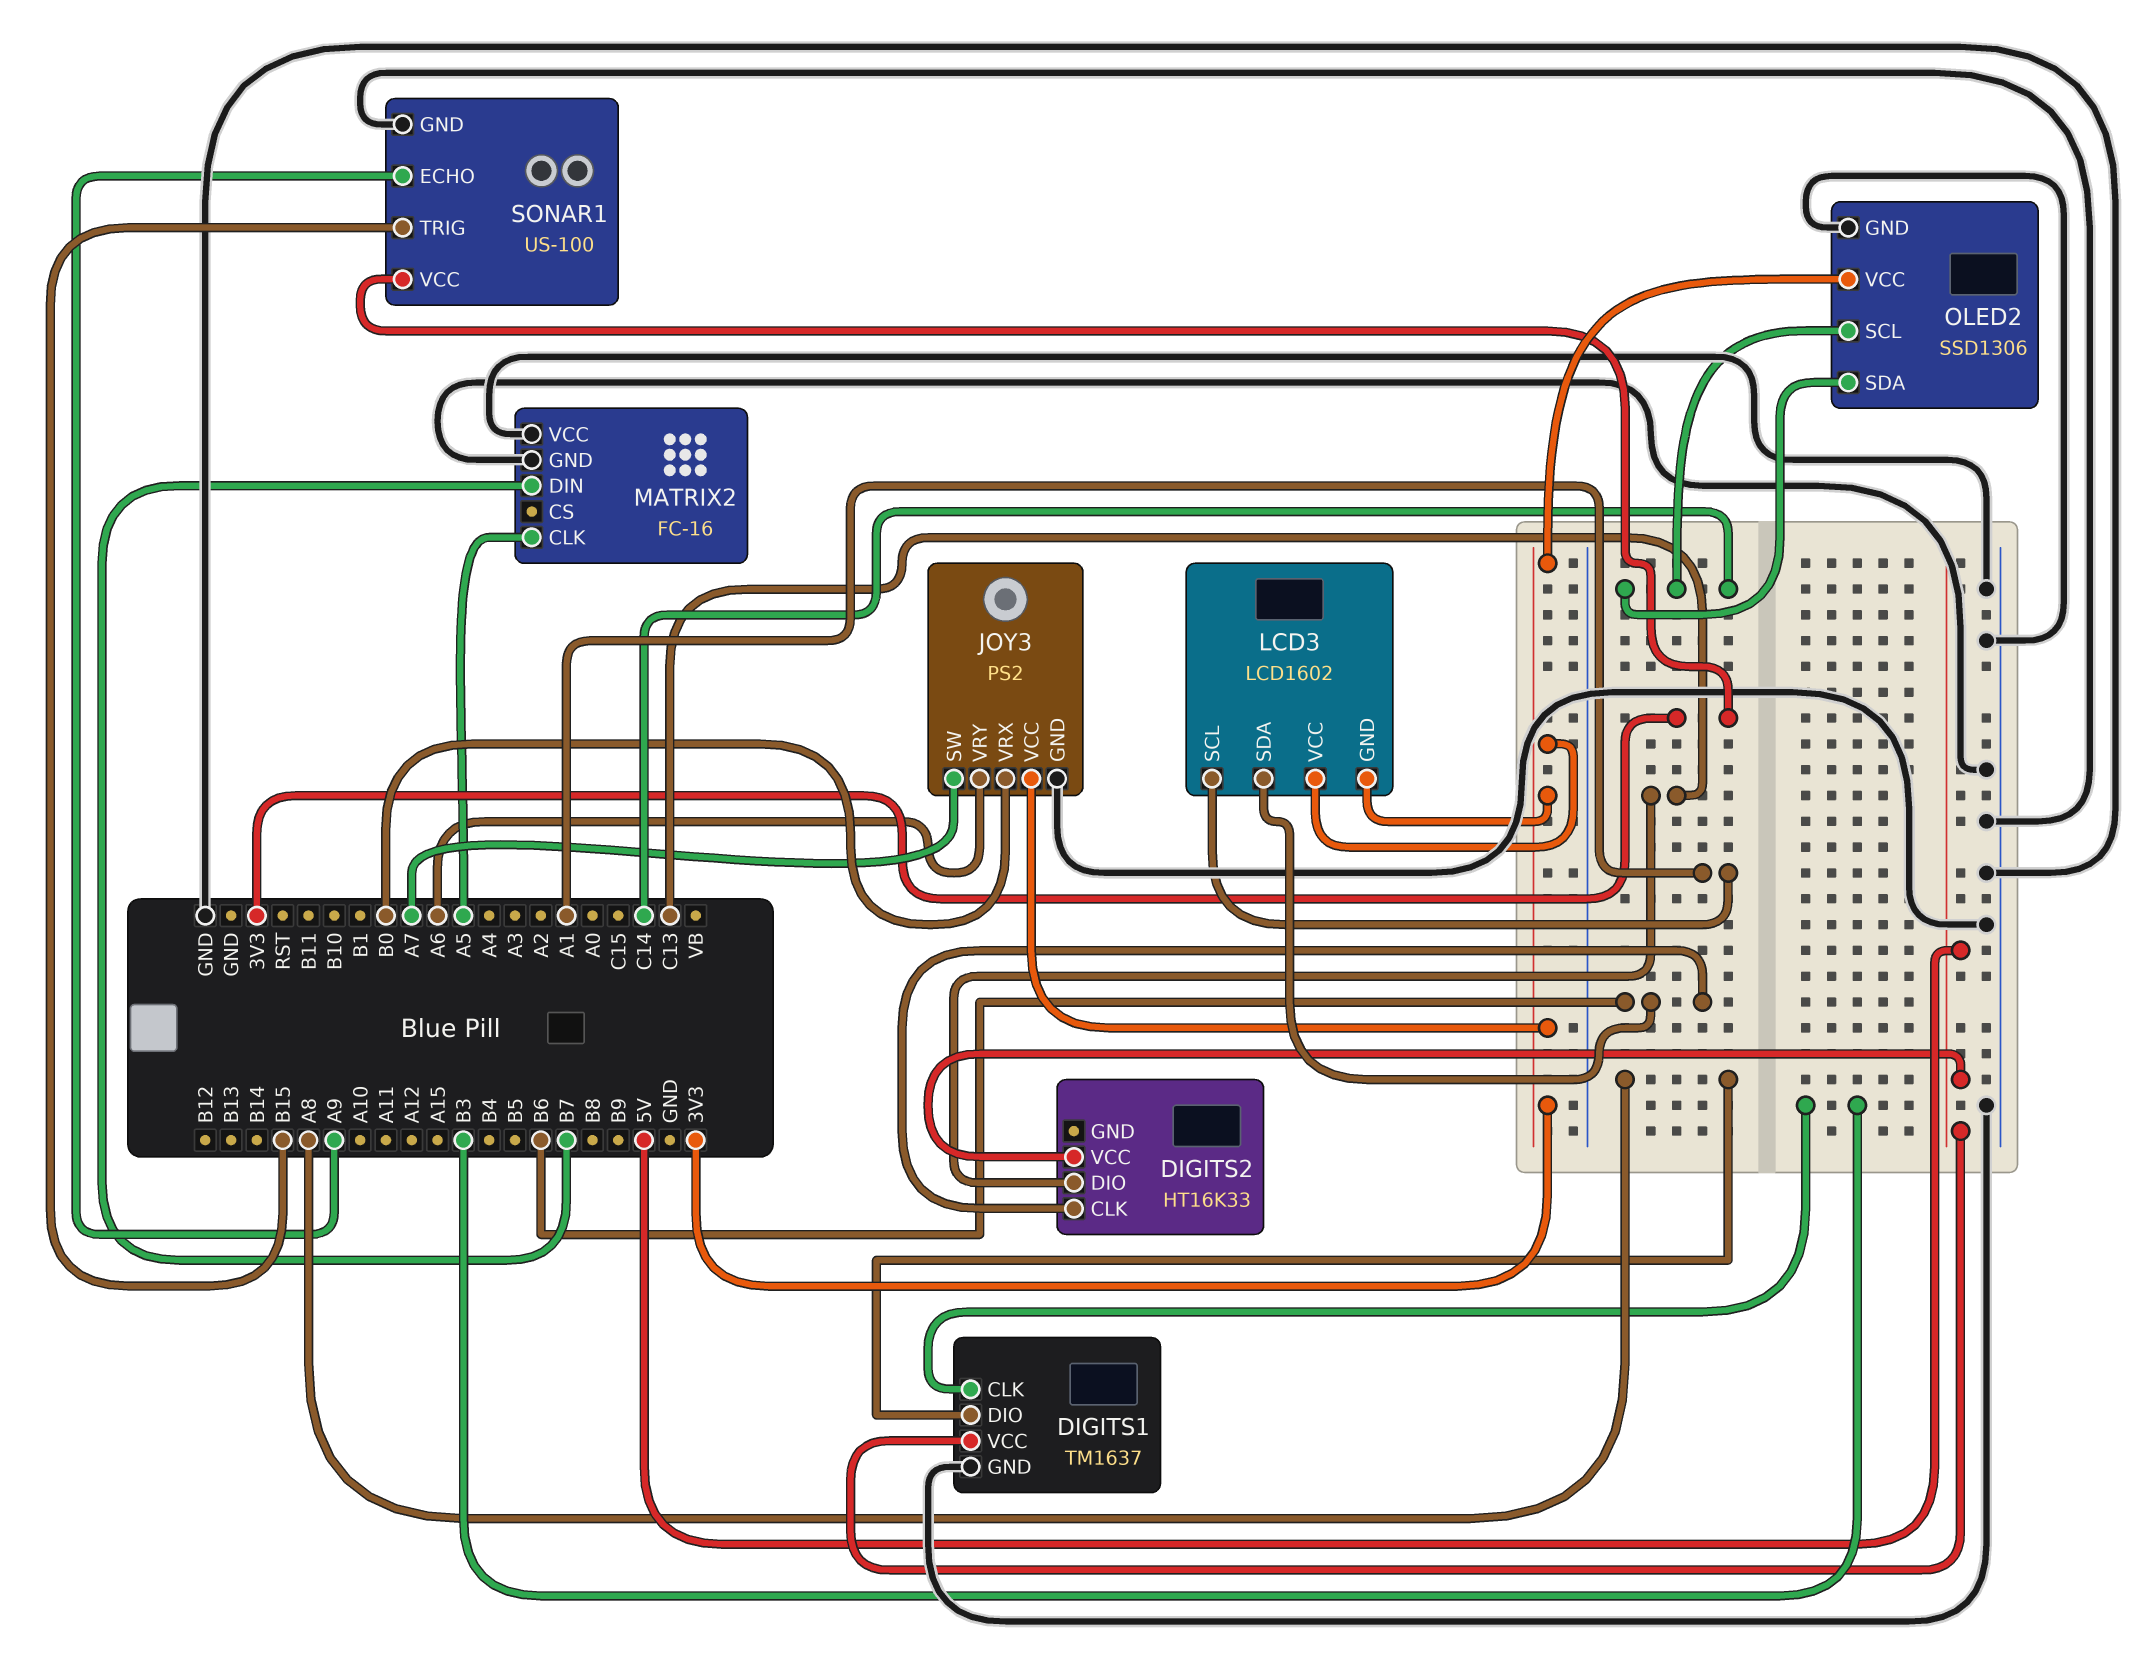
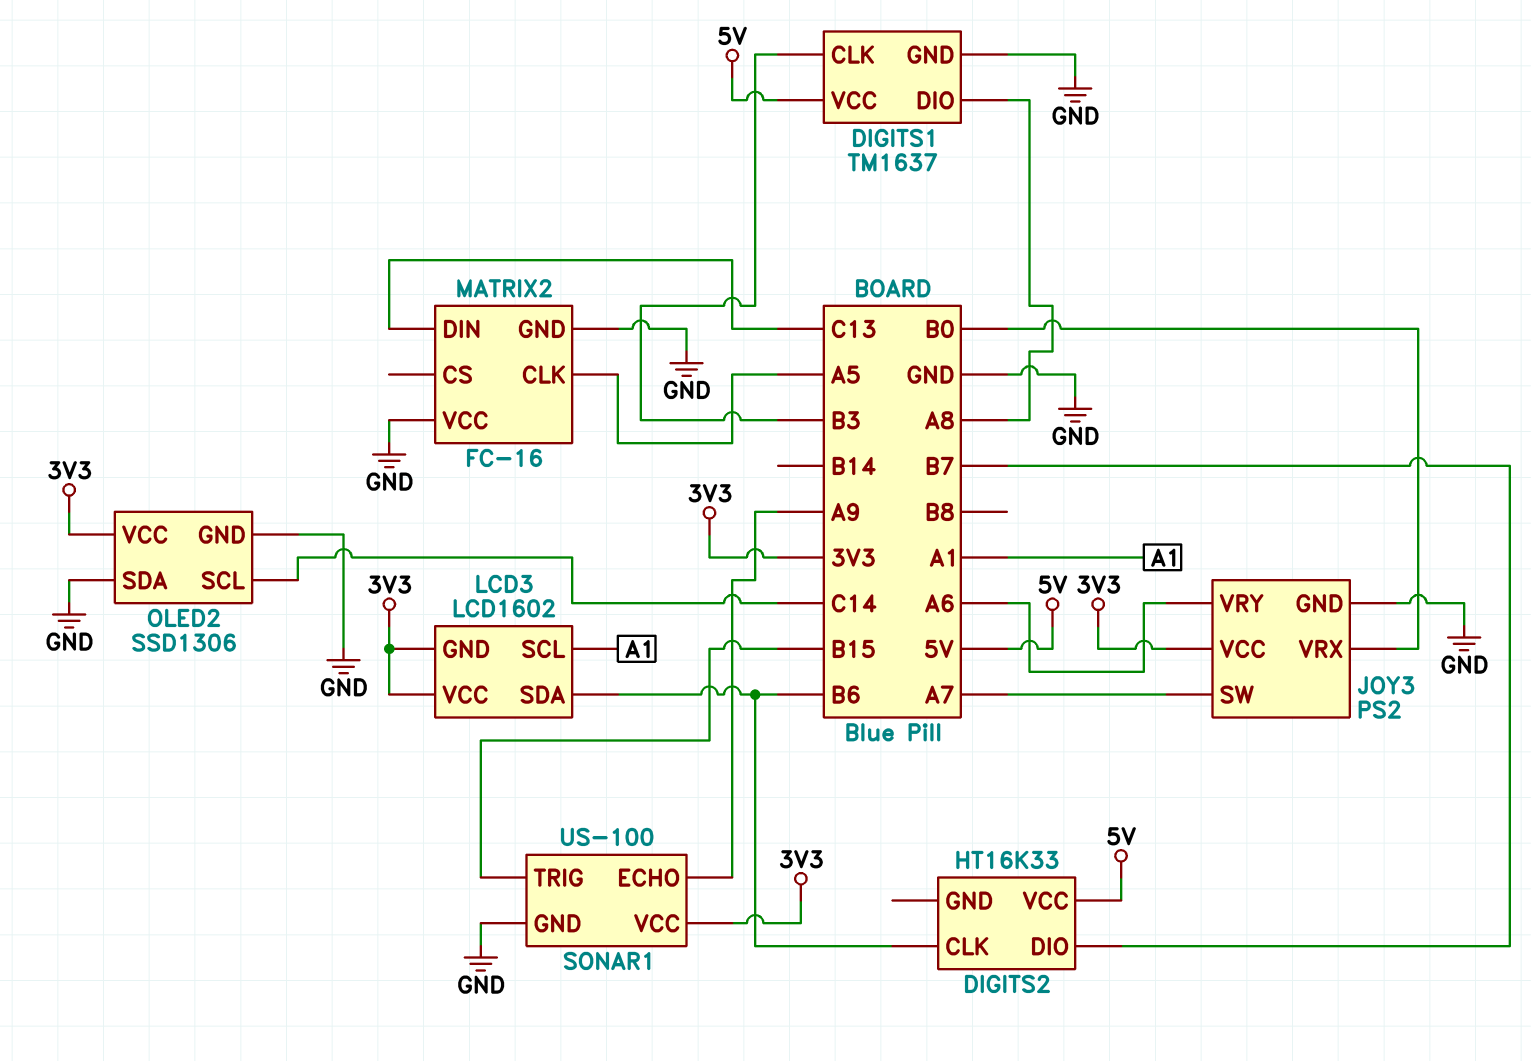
DIGITS2 pin DIO: C13 -> B7
MATRIX2 pin DIN: B7 -> C13
OLED2 pin SDA: C14 -> GND

